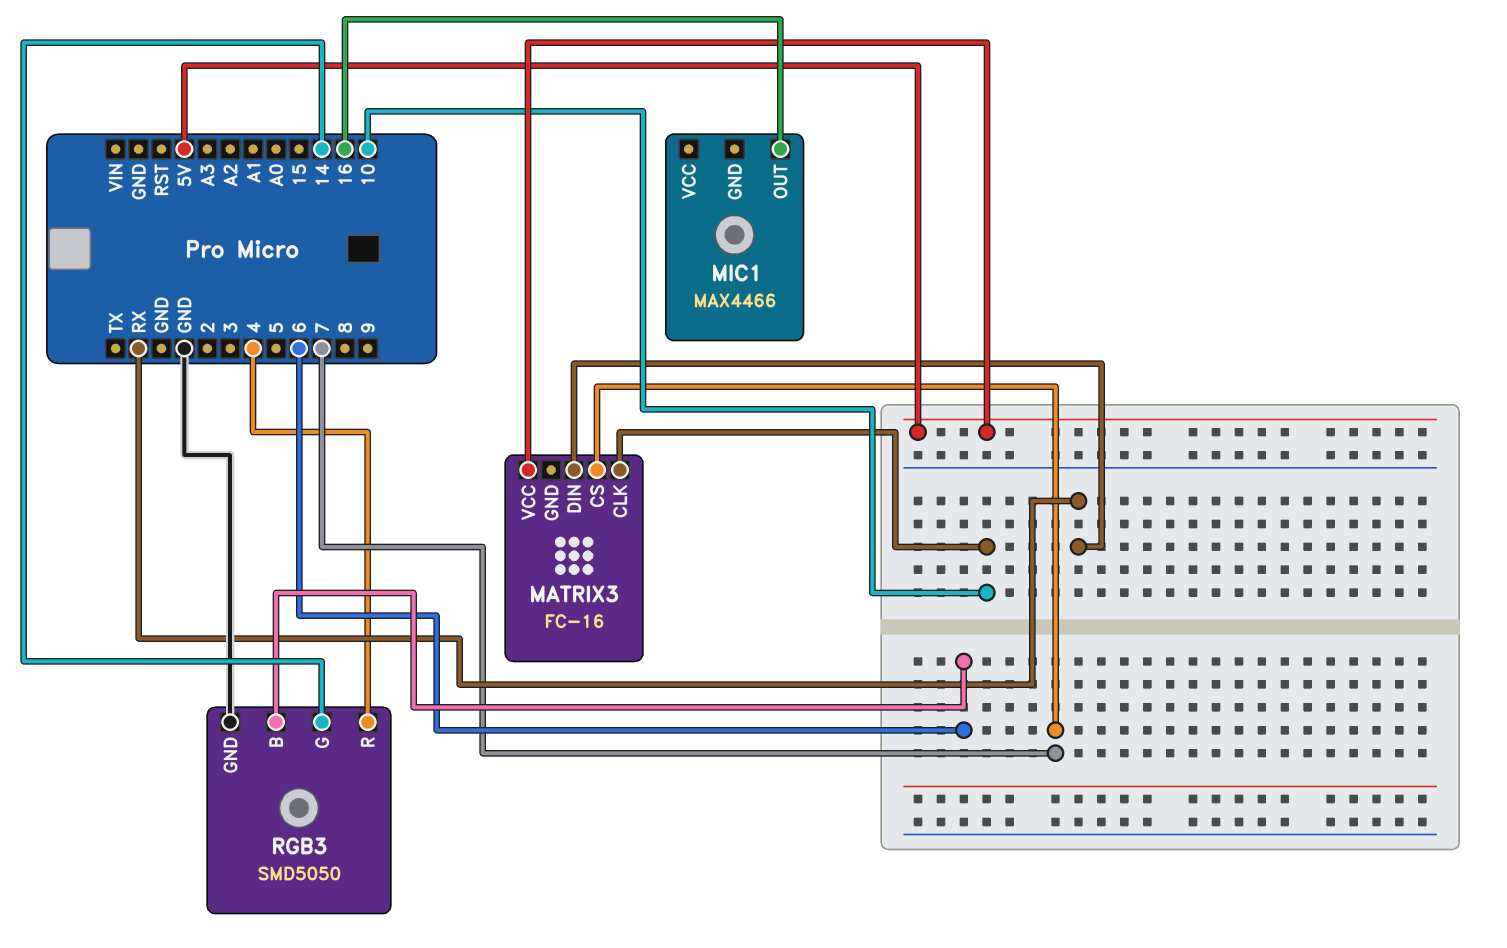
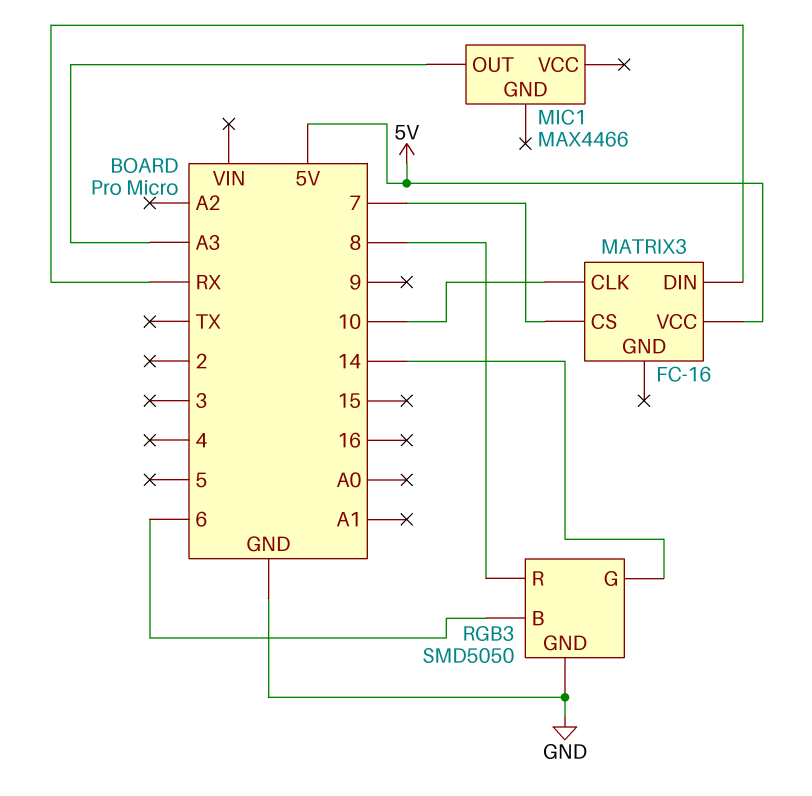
MIC1 pin OUT: 16 -> A3
RGB3 pin R: 4 -> 8

